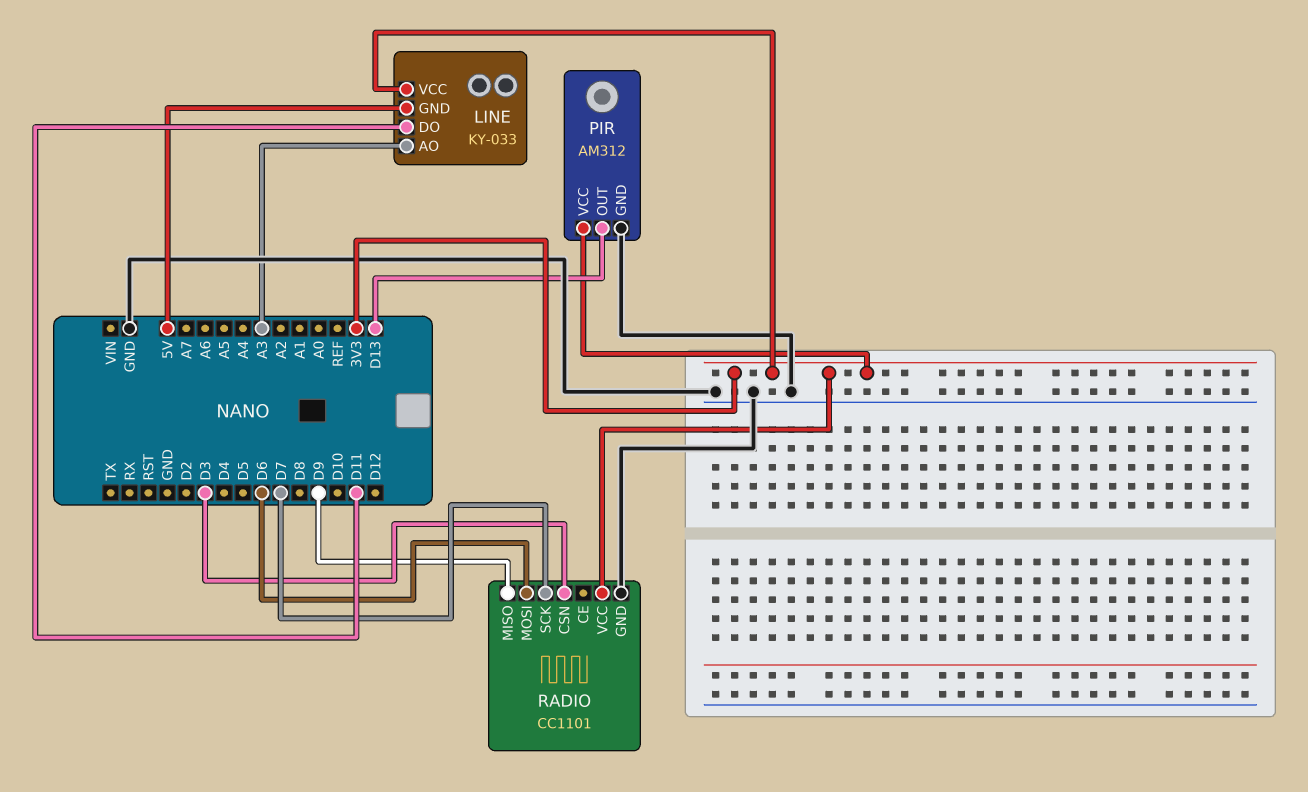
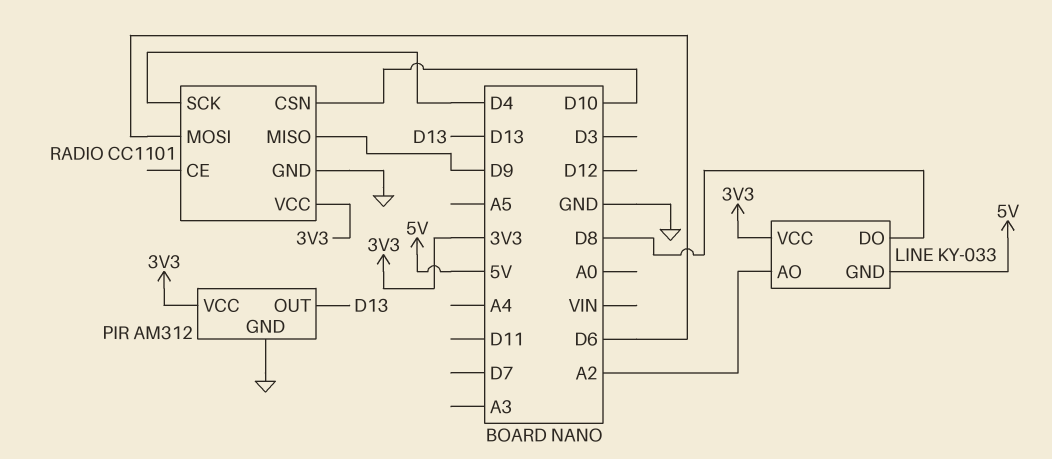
LINE pin AO: A3 -> A2
LINE pin DO: D11 -> D8
RADIO pin CSN: D3 -> D10
RADIO pin SCK: D7 -> D4

